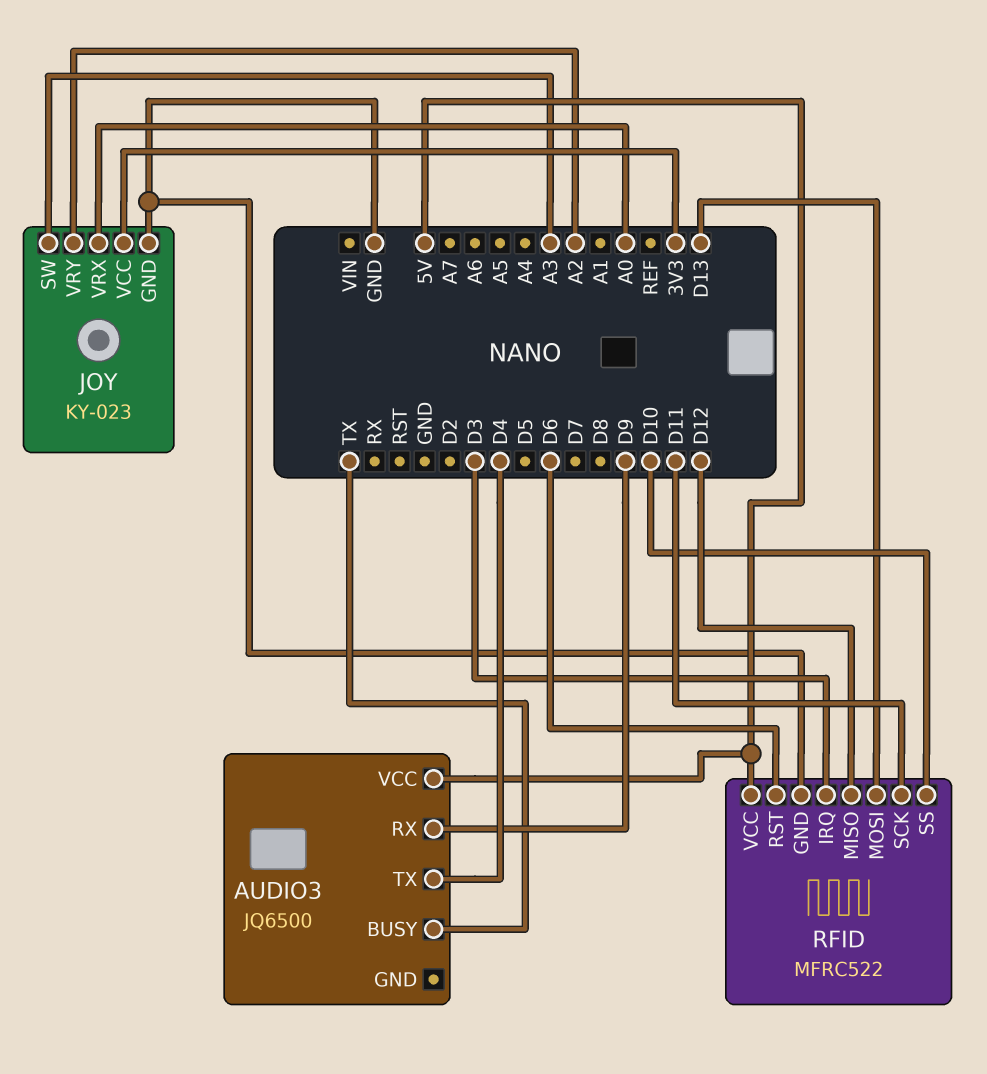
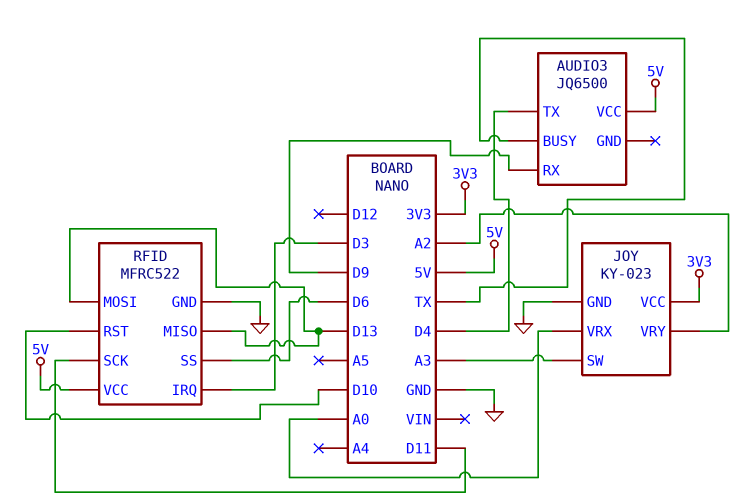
RFID pin MISO: D12 -> D13
RFID pin RST: D6 -> D10
RFID pin SS: D10 -> D6

